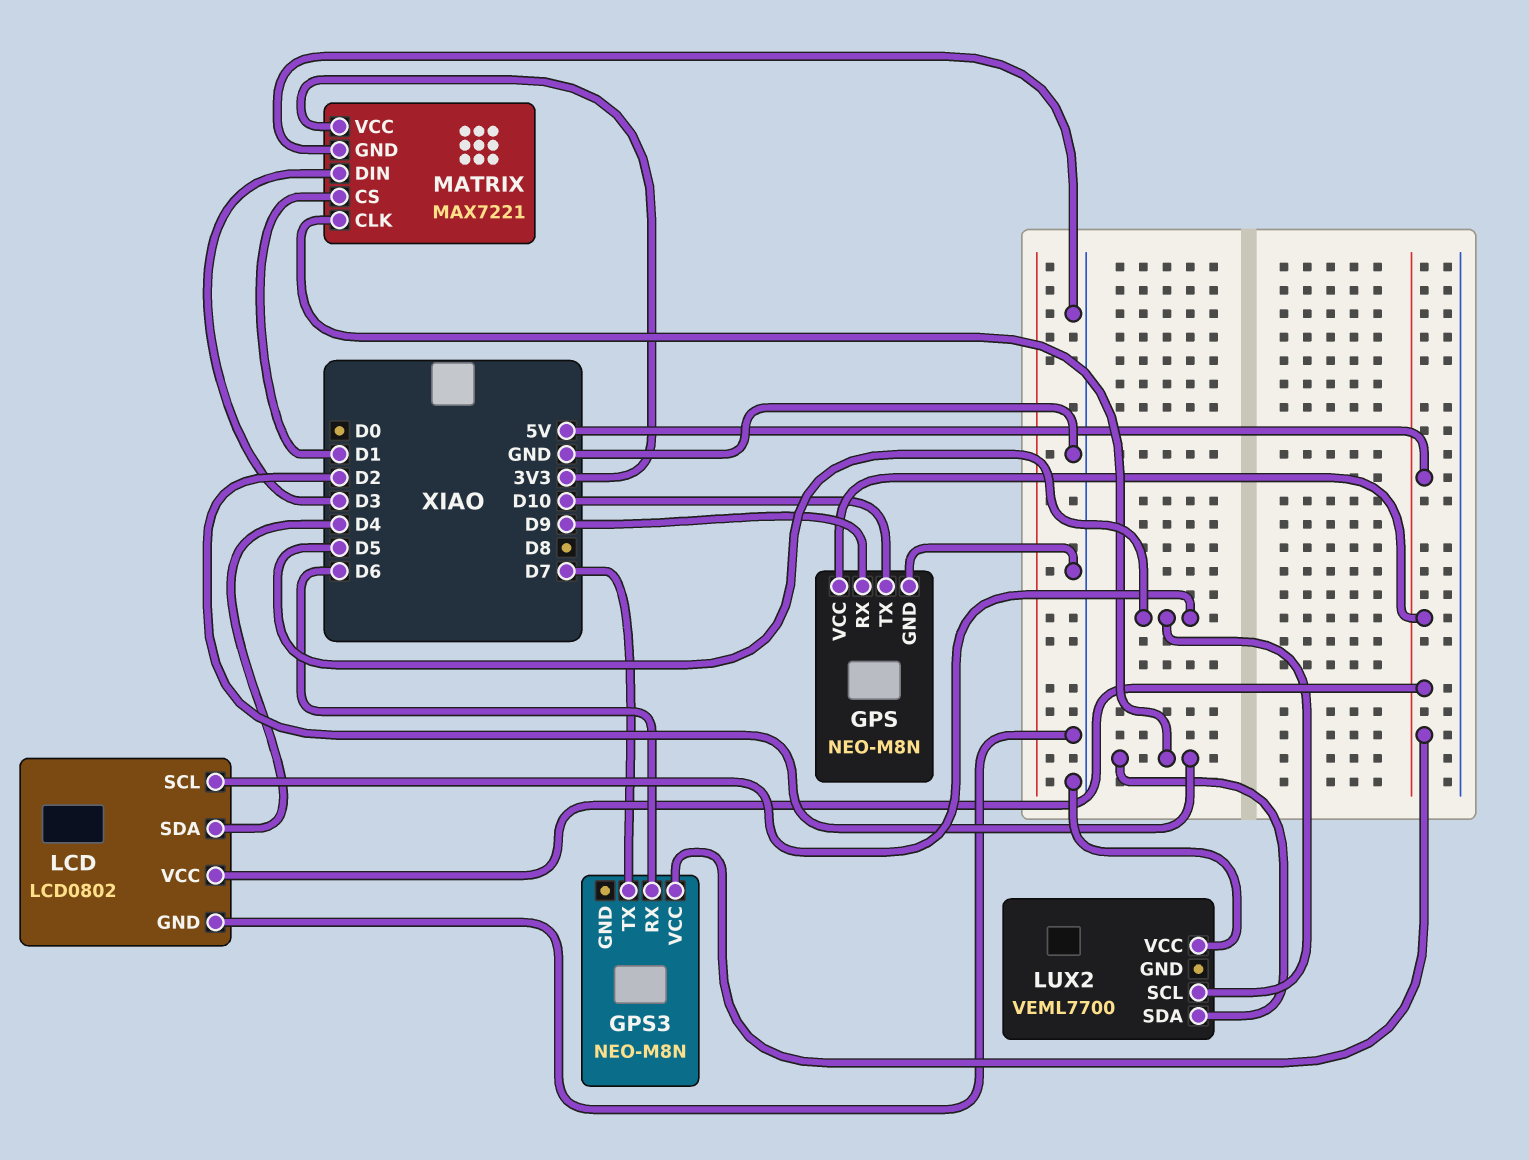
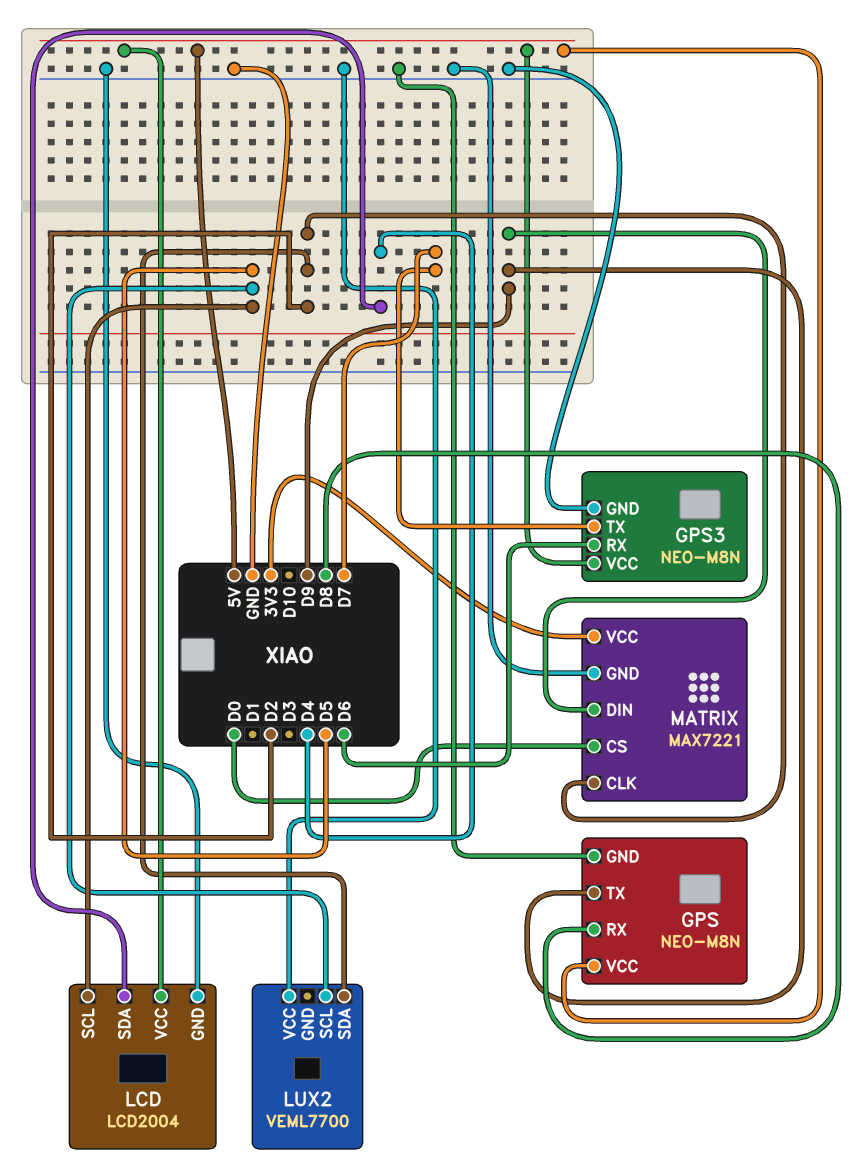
GPS pin RX: D9 -> D8
GPS pin TX: D10 -> D9
GPS3 pin GND: none -> GND
LCD: LCD0802 -> LCD2004
MATRIX pin CS: D1 -> D0
MATRIX pin DIN: D3 -> D9

